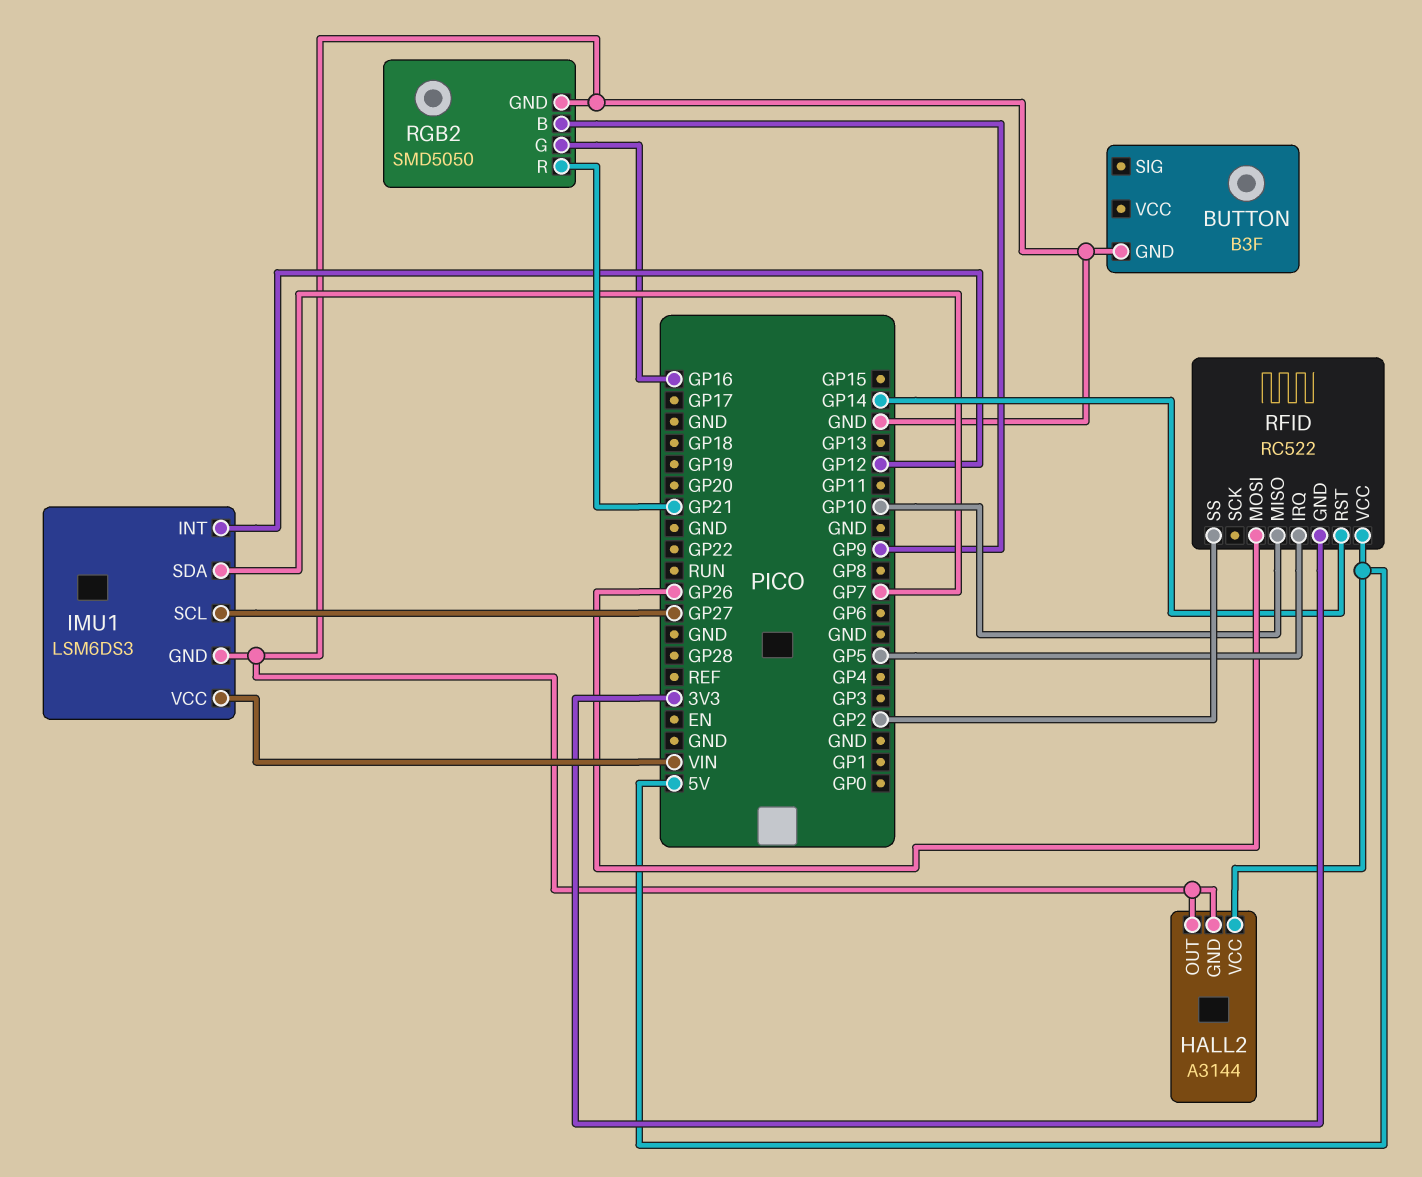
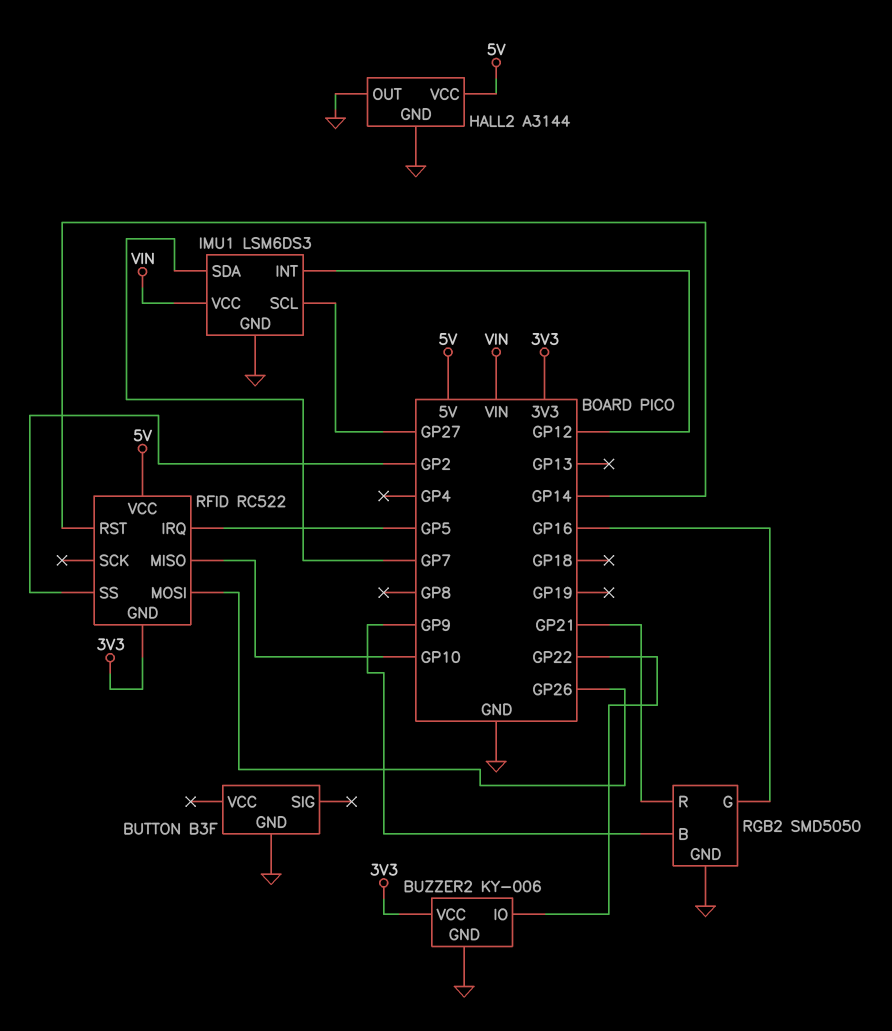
BUZZER2: none -> KY-006
BUZZER2 pin GND: none -> GND
BUZZER2 pin IO: none -> GP22
BUZZER2 pin VCC: none -> 3V3

